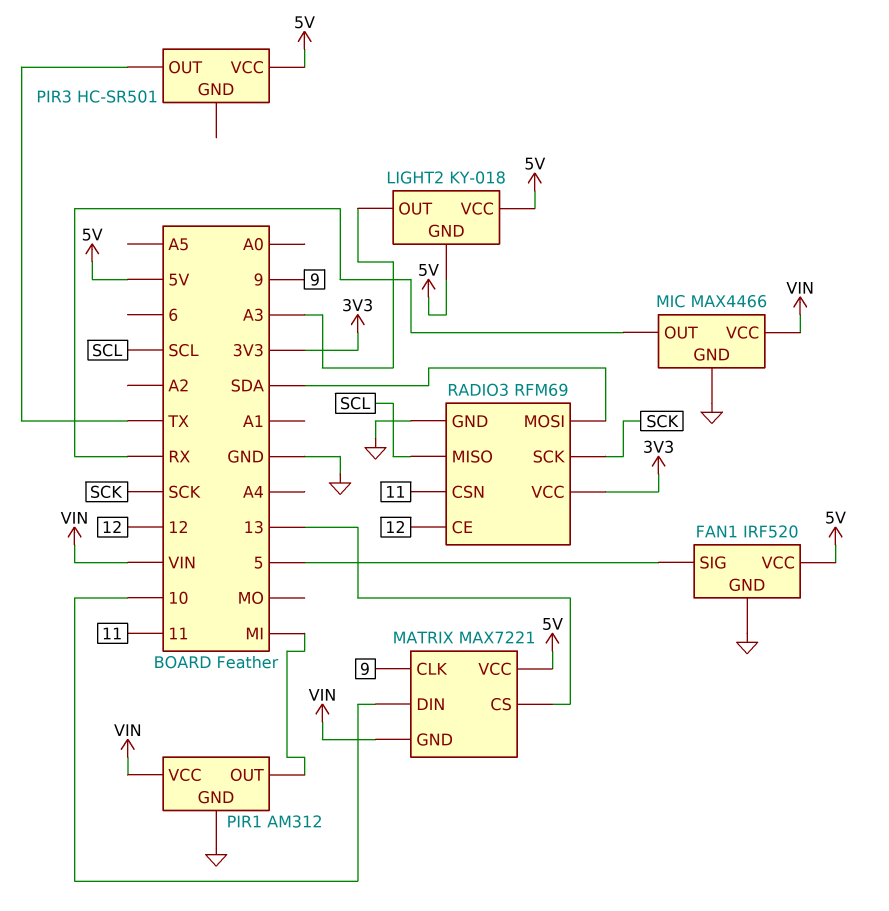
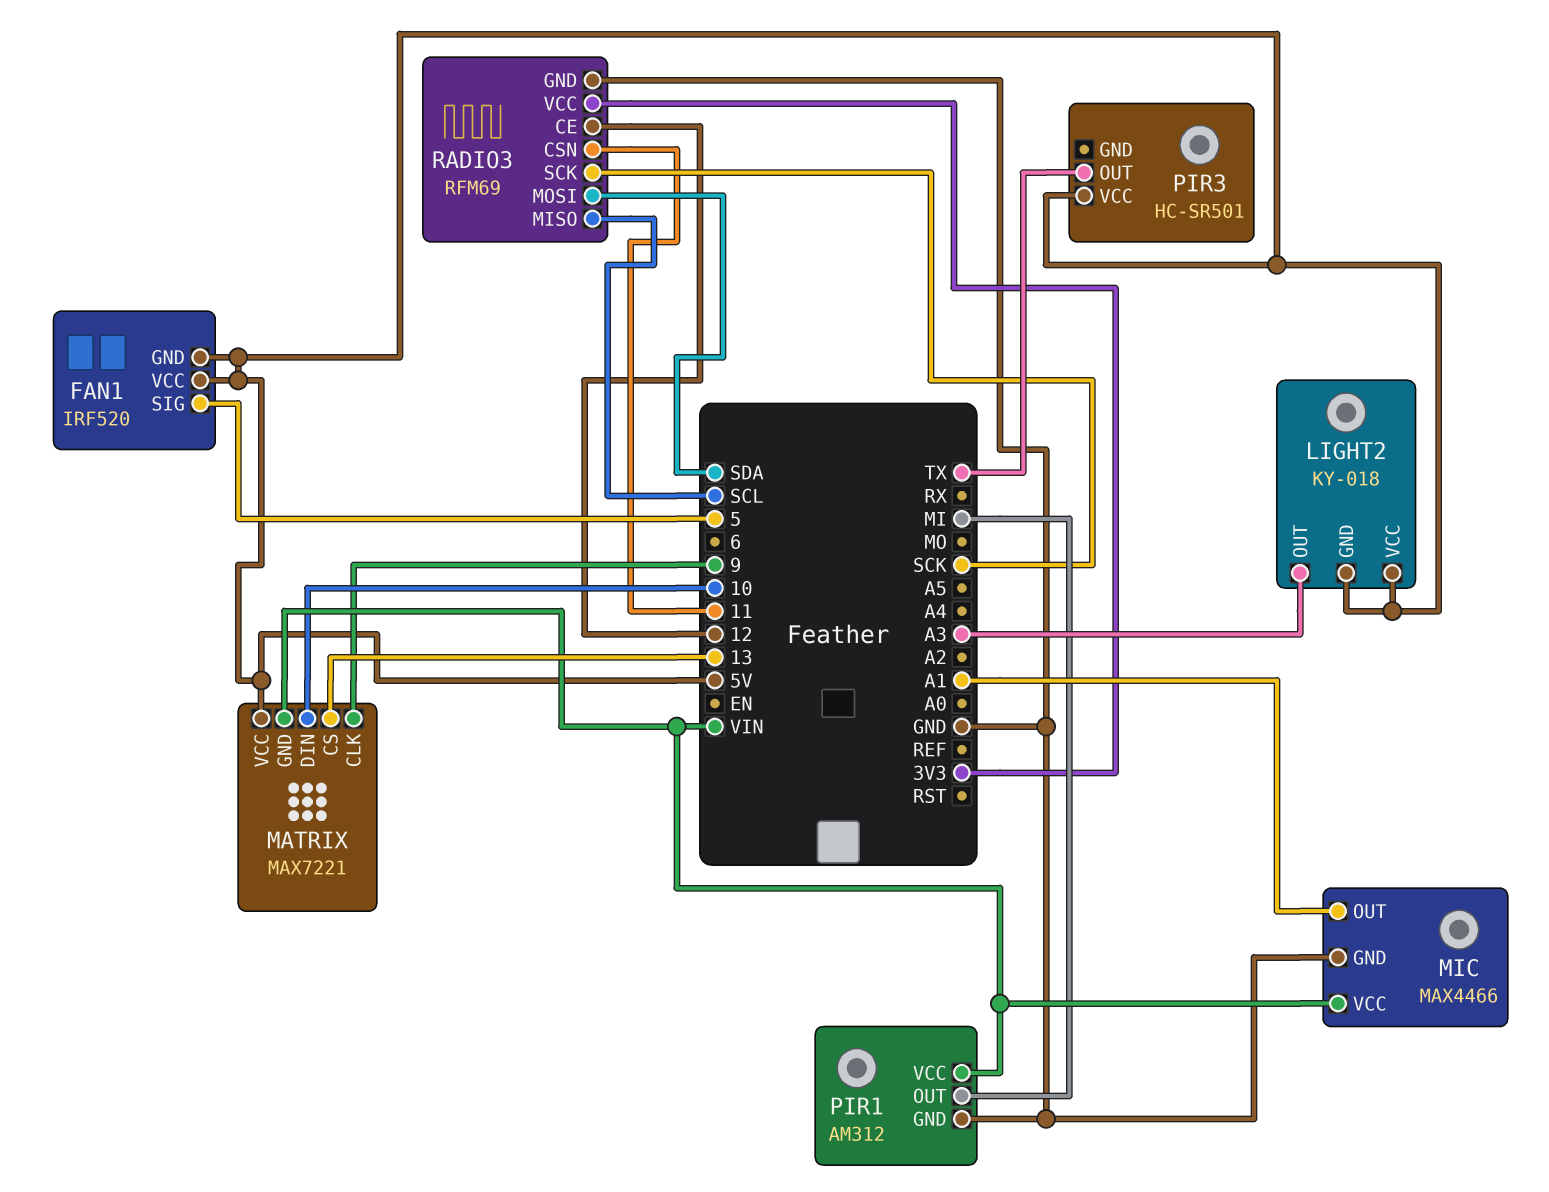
FAN1 pin GND: GND -> 5V
MIC pin OUT: RX -> A1

